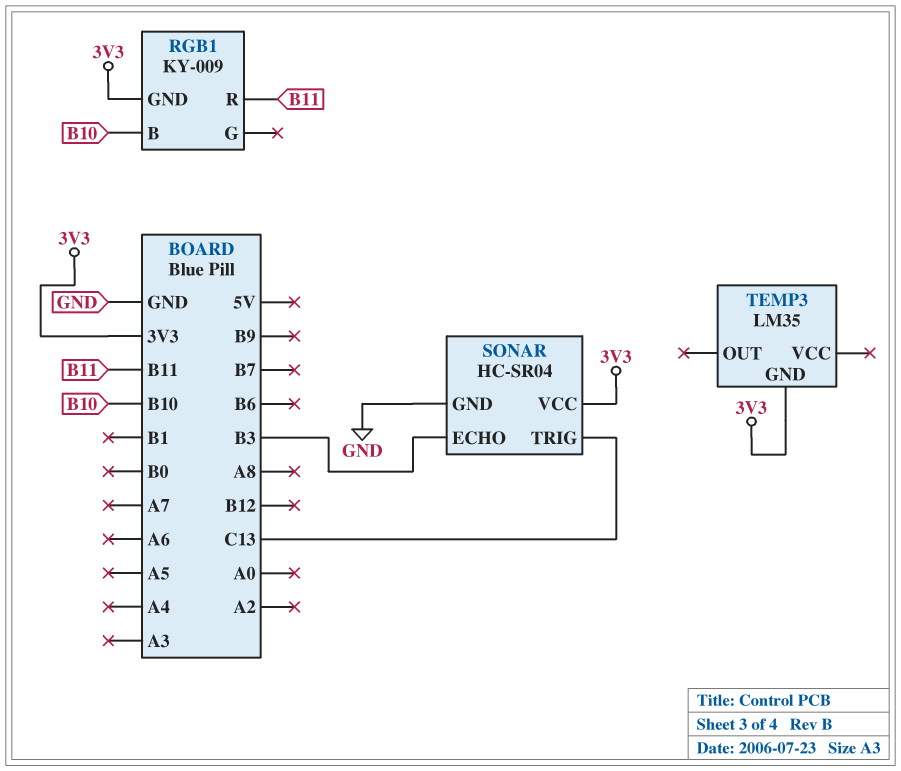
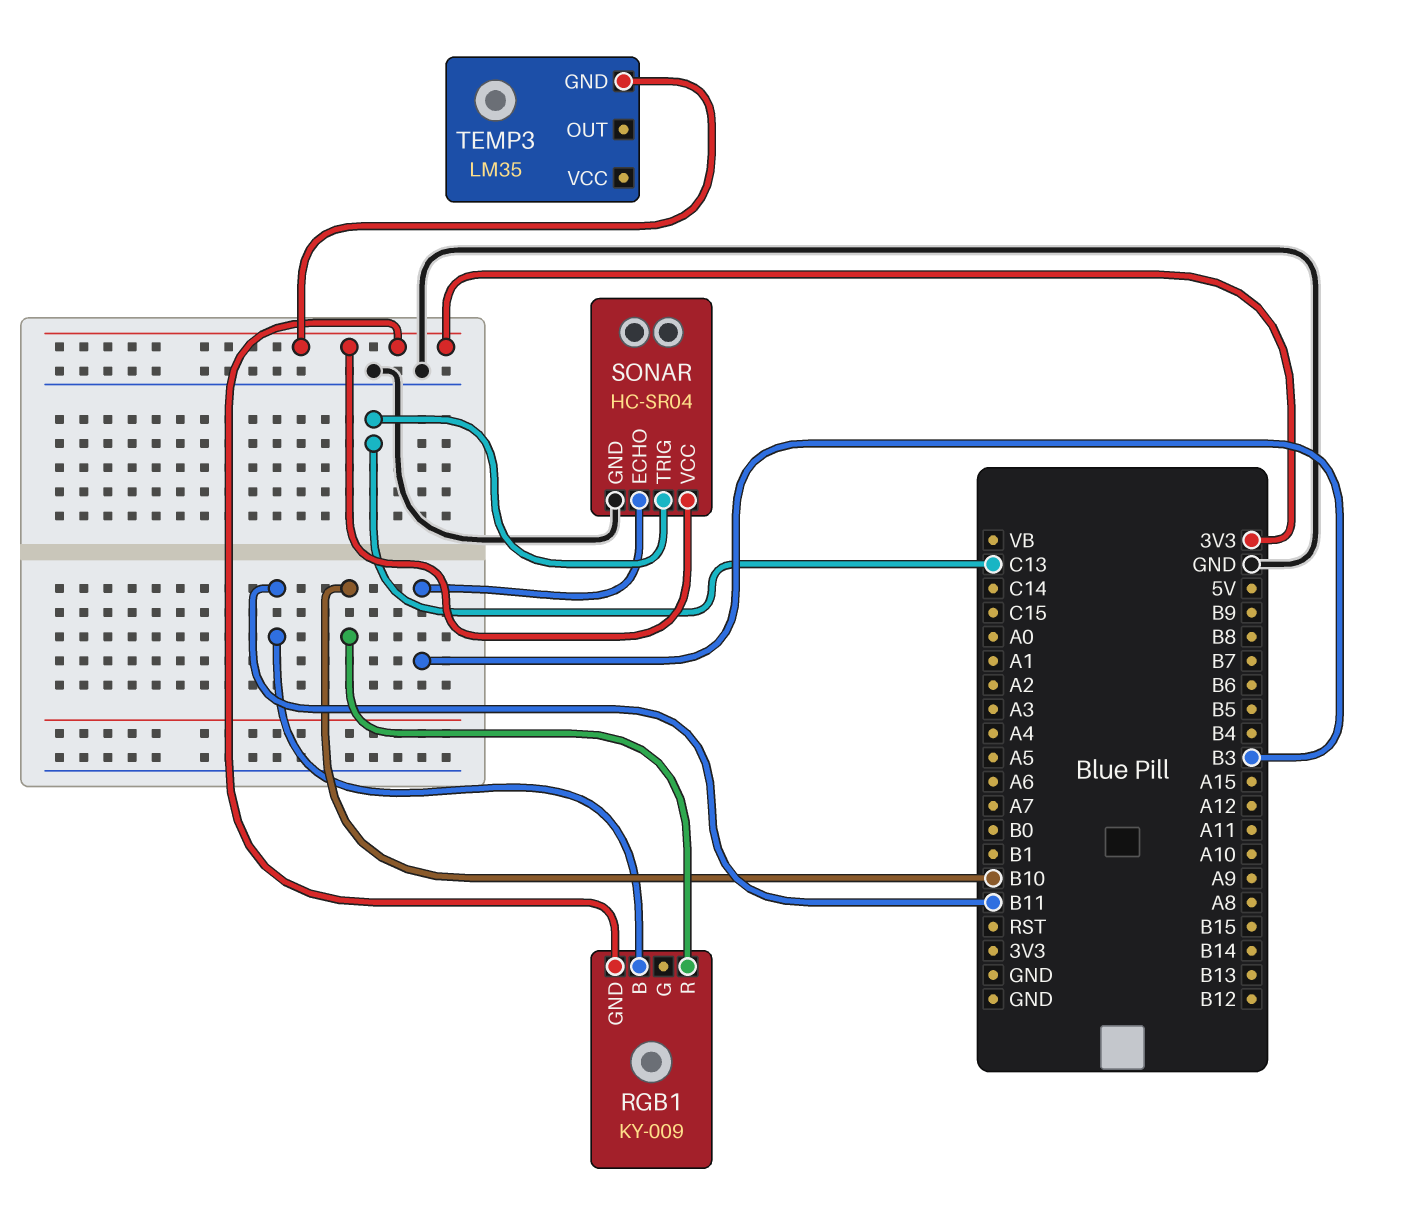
RGB1 pin B: B10 -> B11
RGB1 pin R: B11 -> B10

